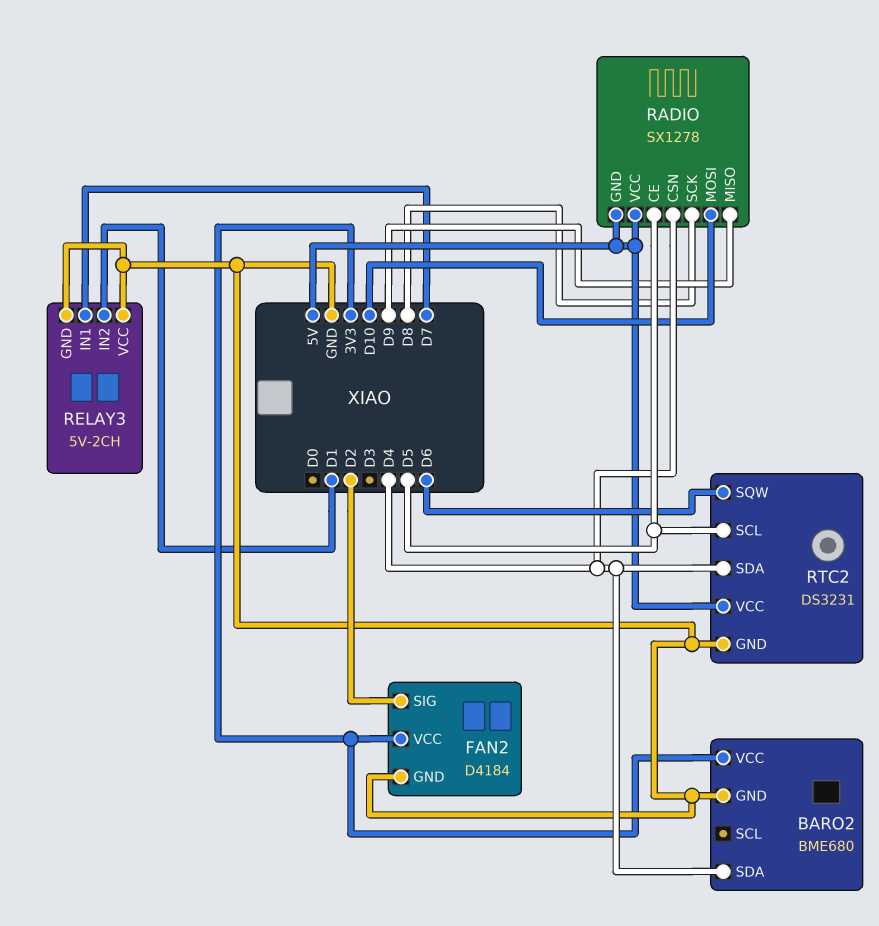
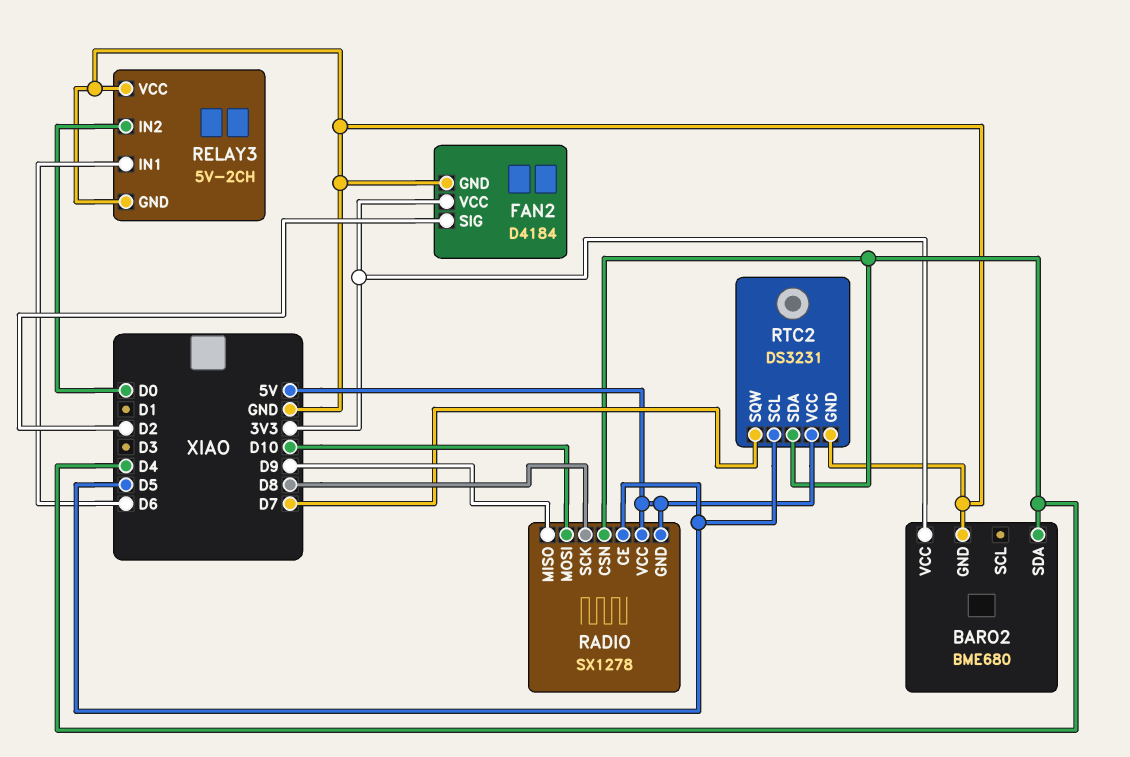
RELAY3 pin IN1: D7 -> D6
RELAY3 pin IN2: D1 -> D0
RTC2 pin SQW: D6 -> D7

